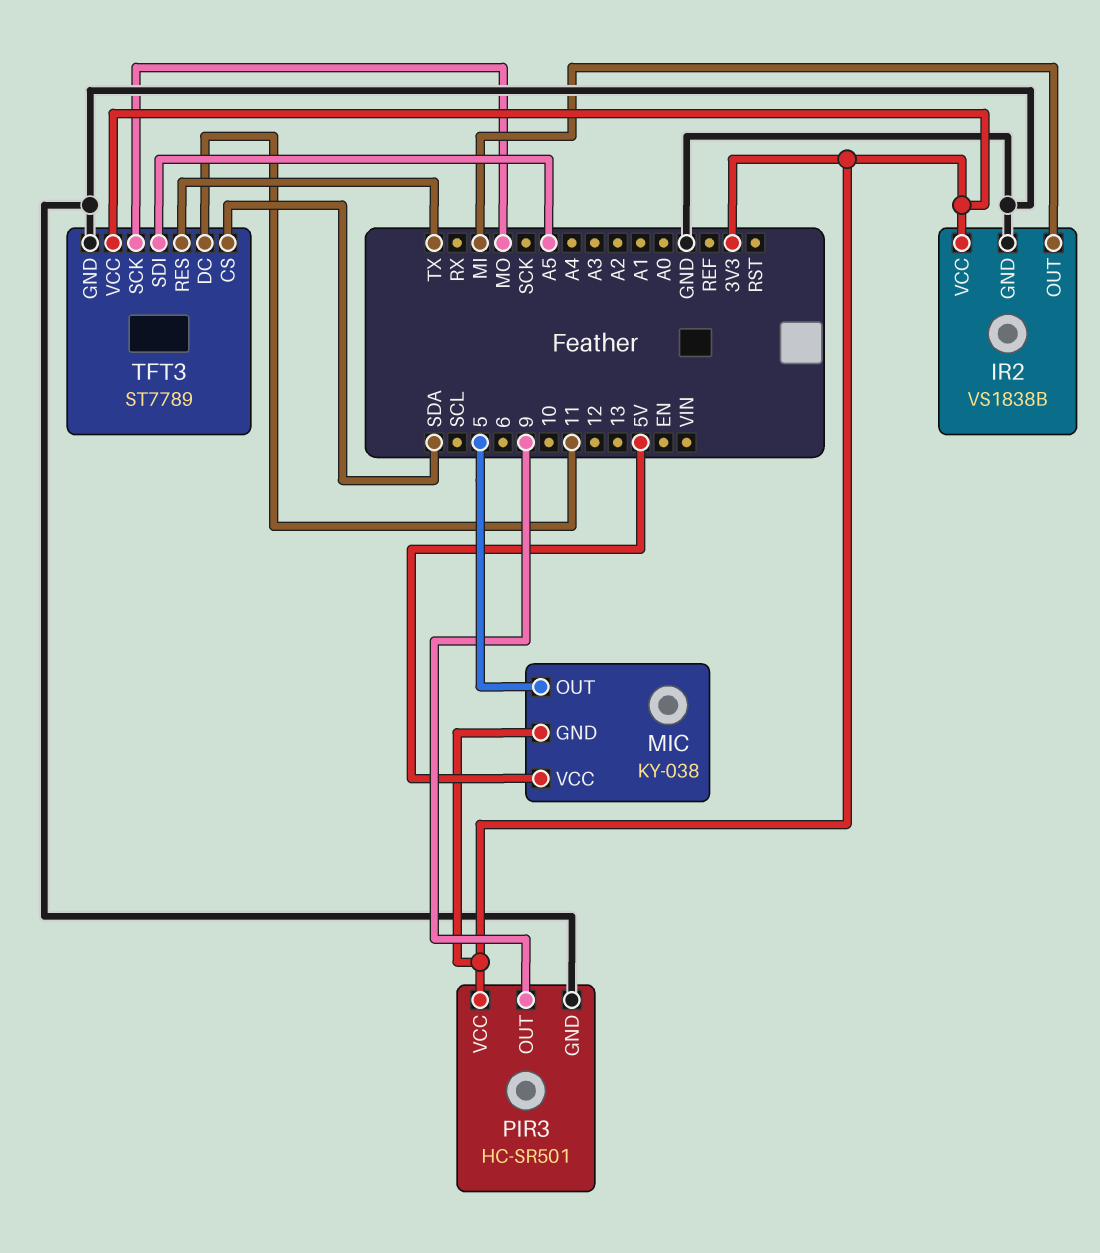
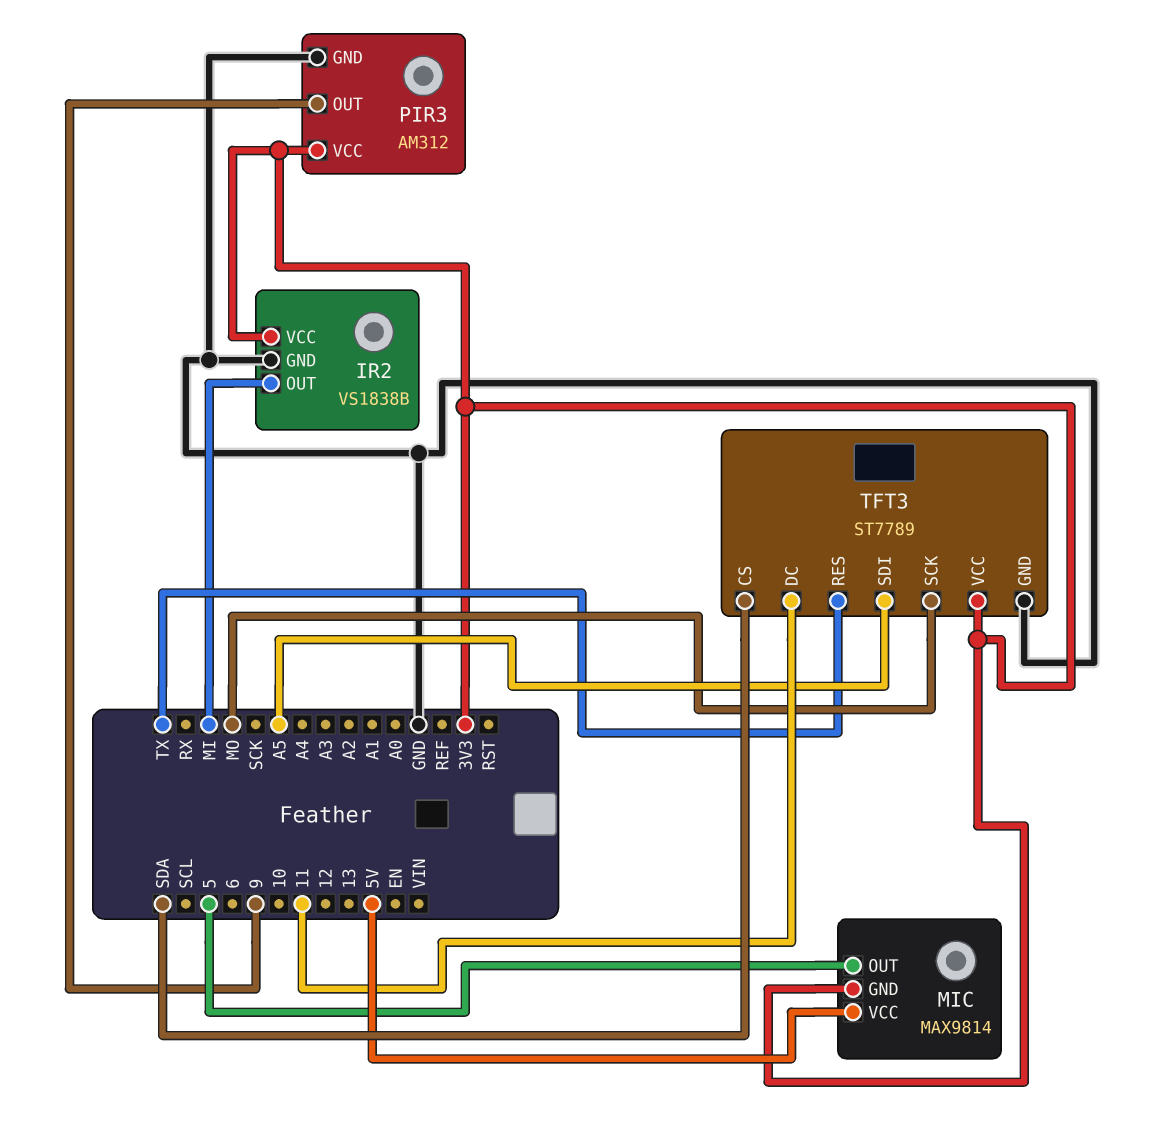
MIC: KY-038 -> MAX9814
PIR3: HC-SR501 -> AM312

